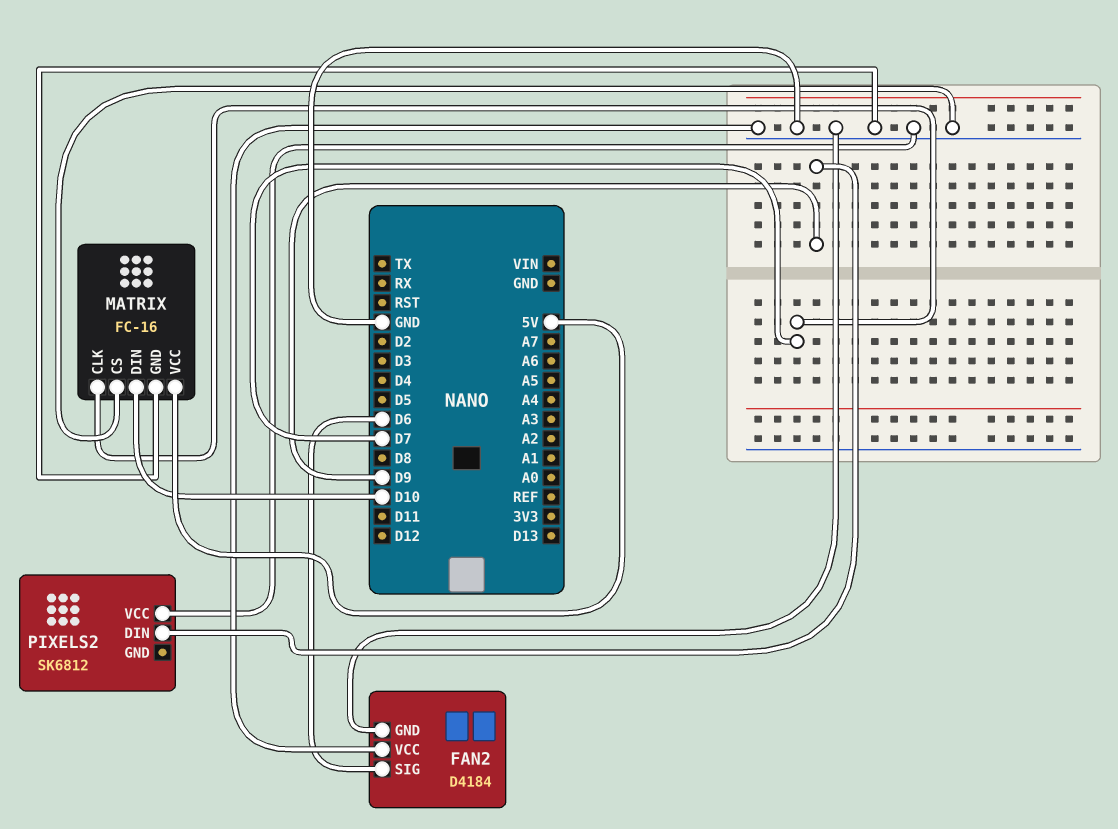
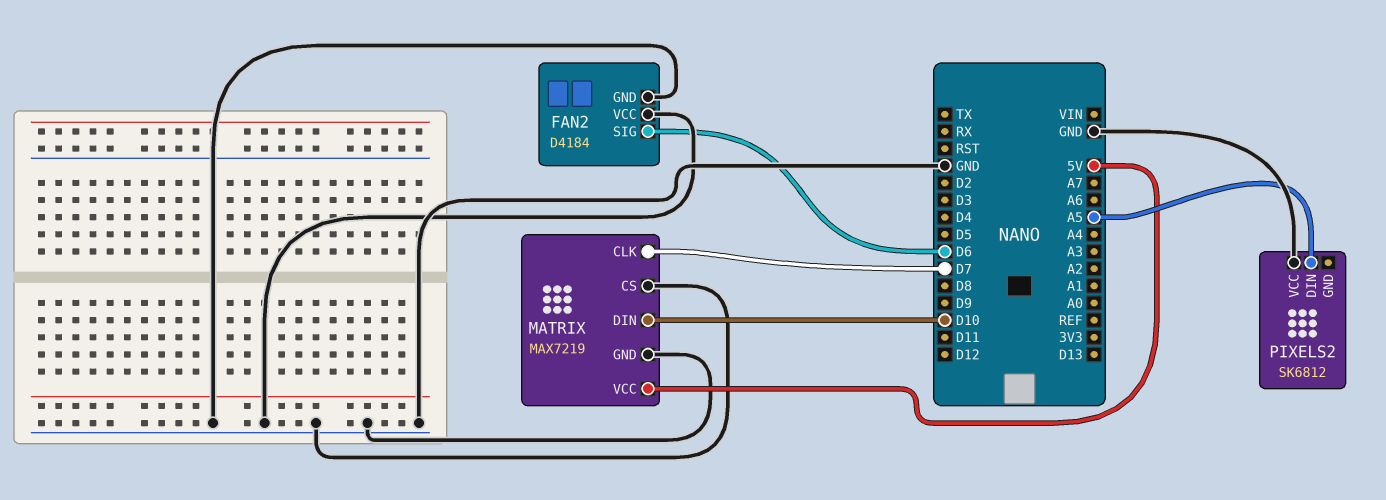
MATRIX: FC-16 -> MAX7219
PIXELS2 pin DIN: D9 -> A5

